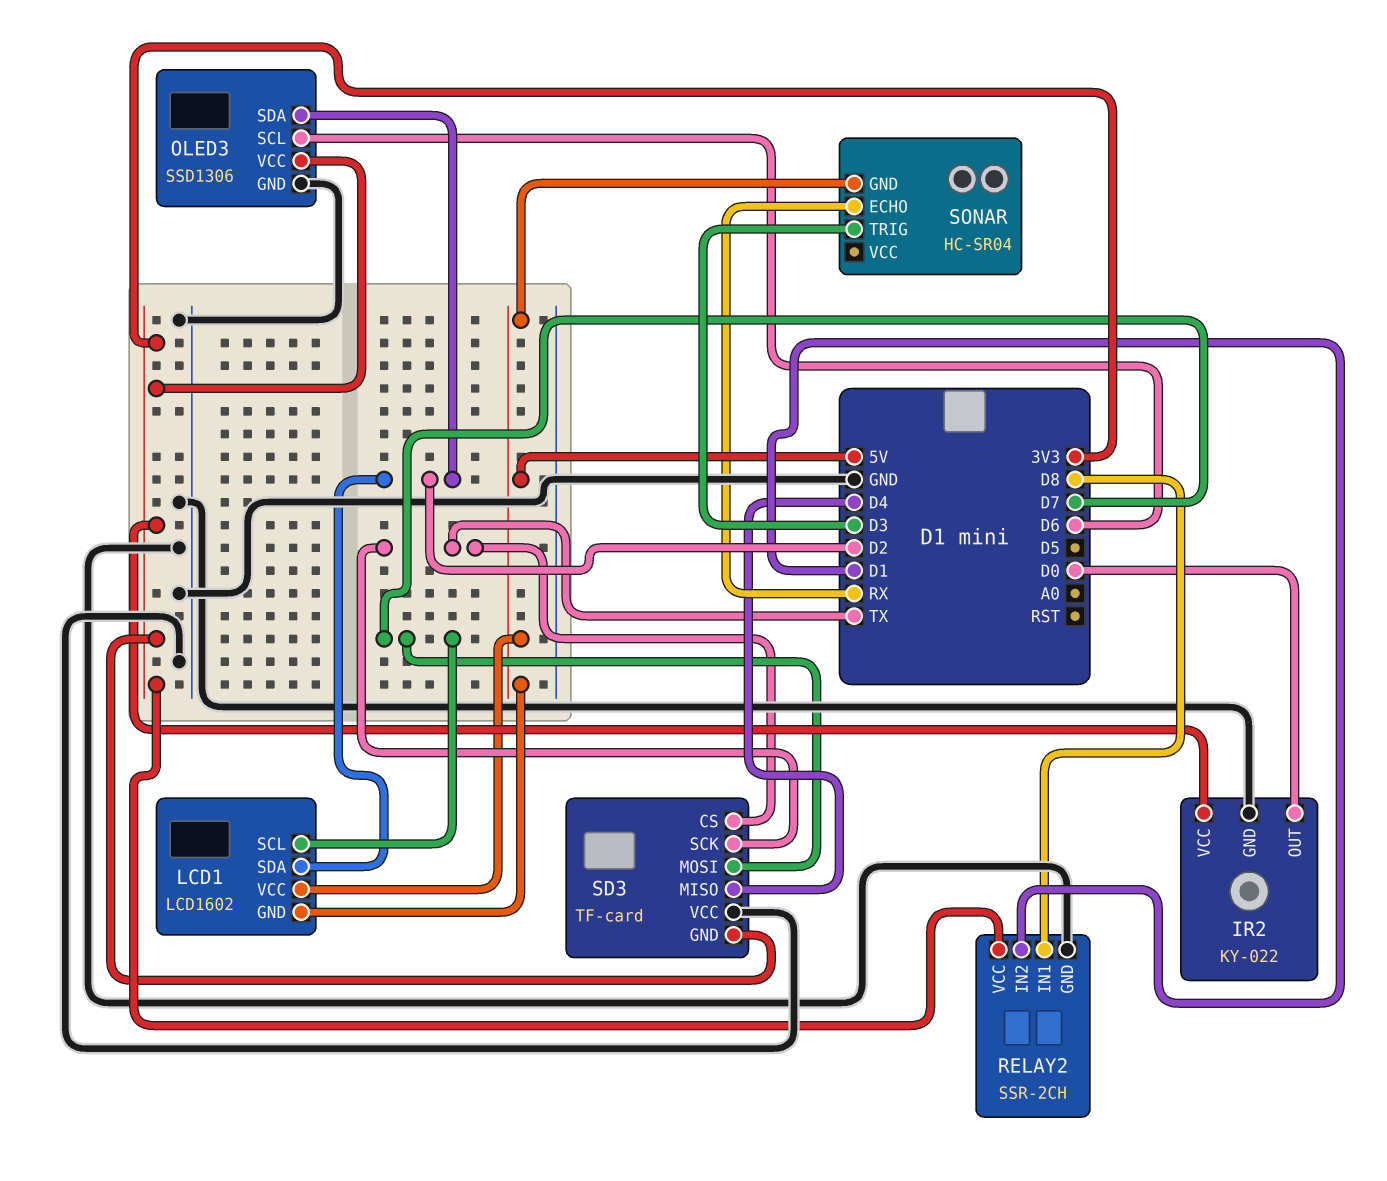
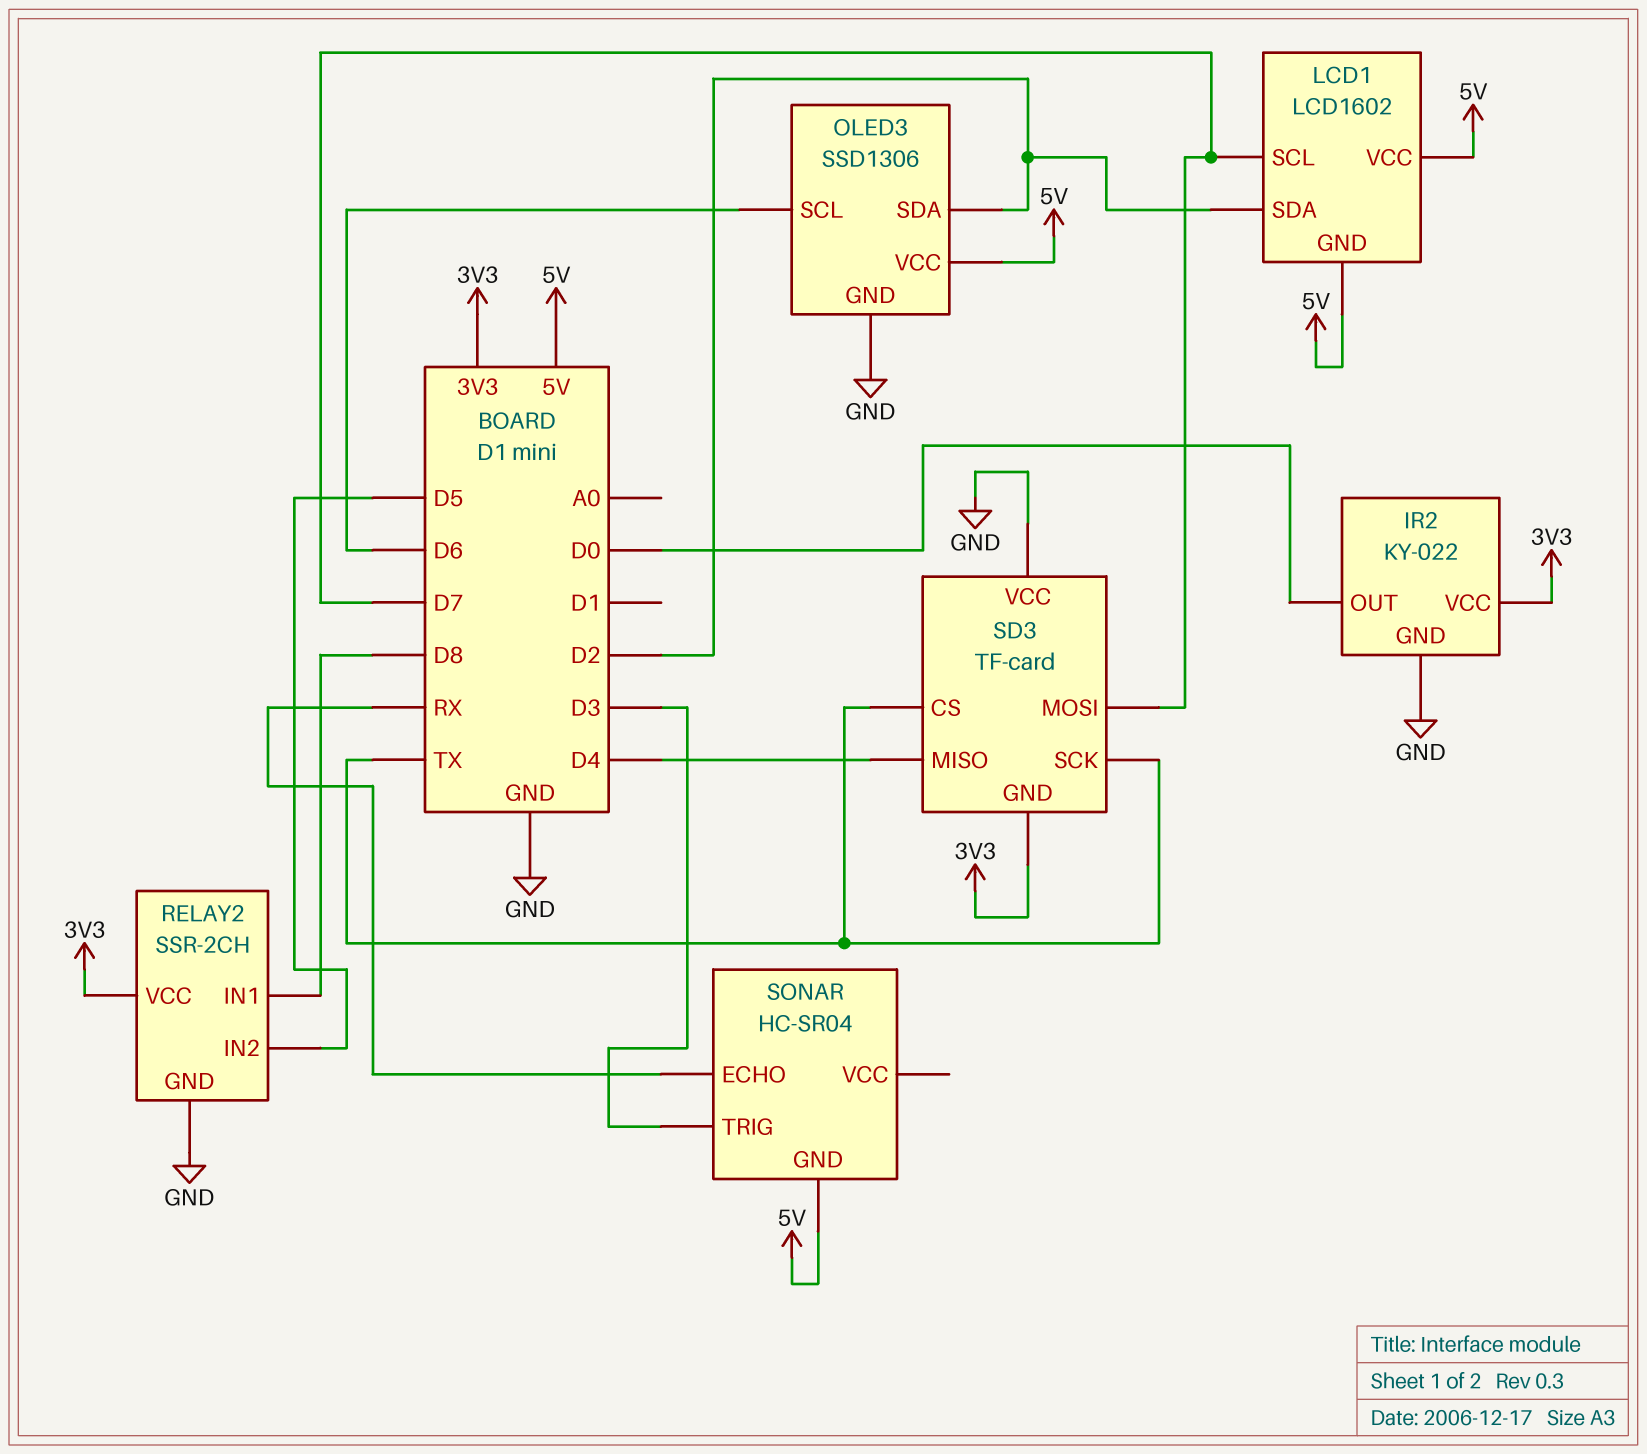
OLED3 pin VCC: 3V3 -> 5V
RELAY2 pin IN2: D1 -> D5

